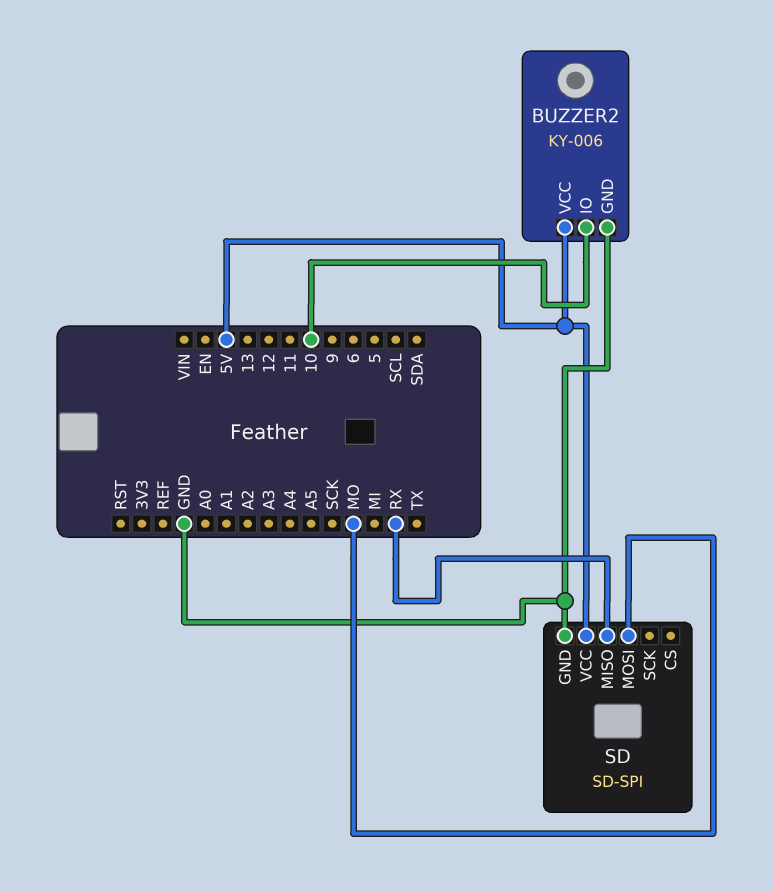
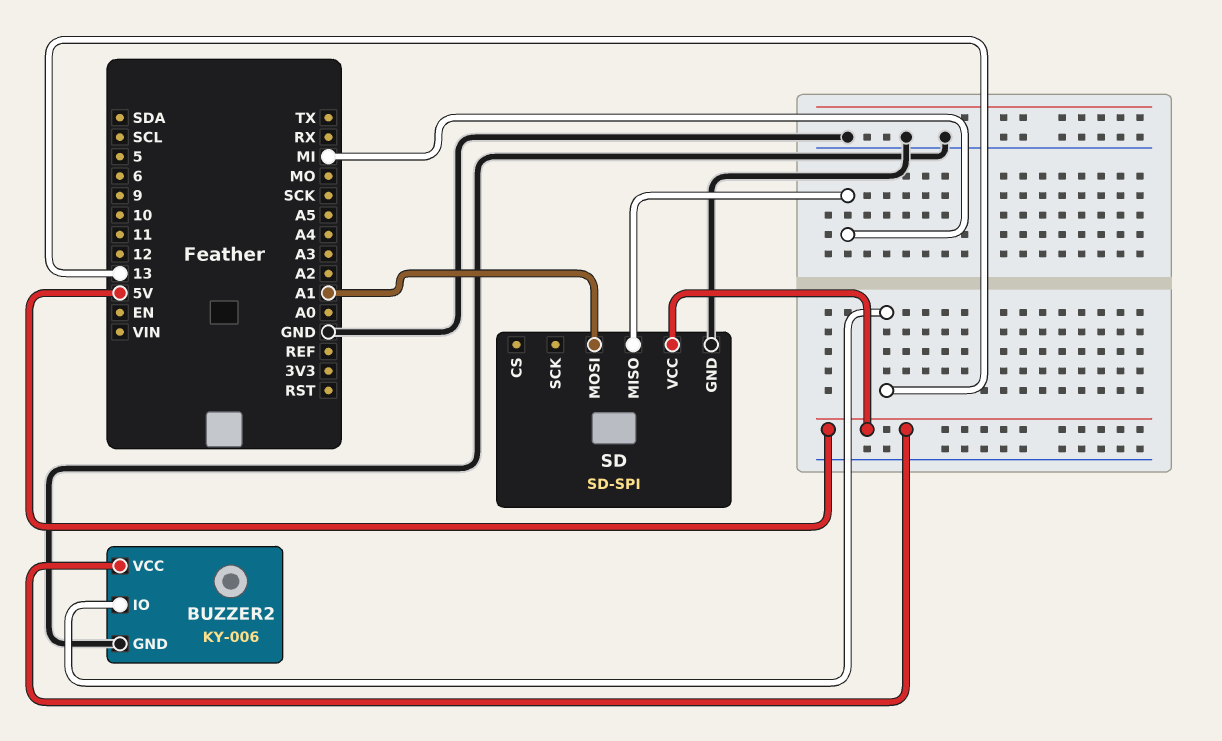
BUZZER2 pin IO: 10 -> 13
SD pin MISO: RX -> MI
SD pin MOSI: MO -> A1

